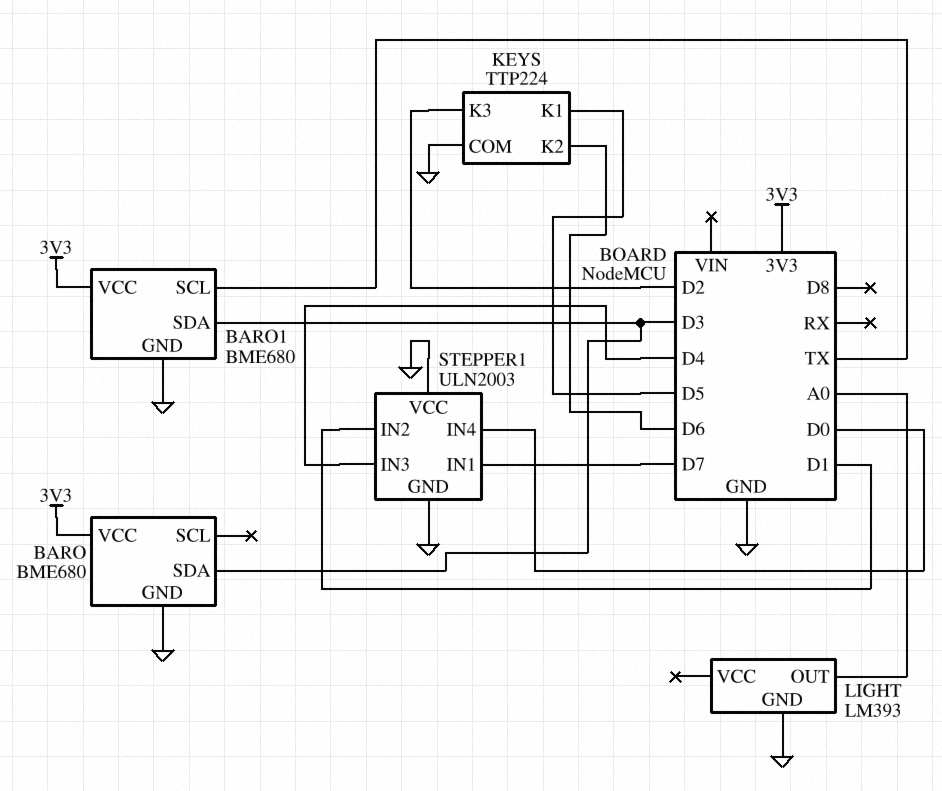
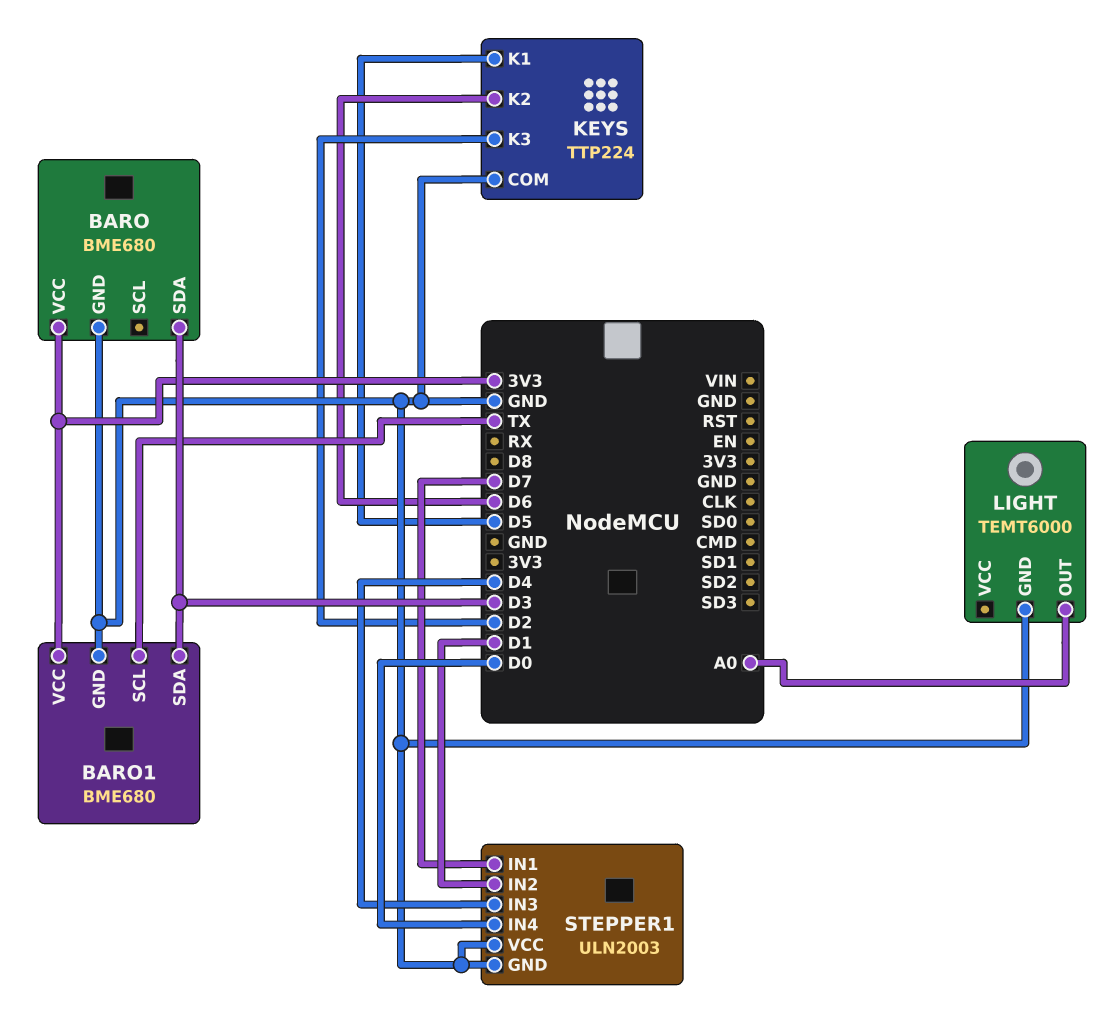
LIGHT: LM393 -> TEMT6000

